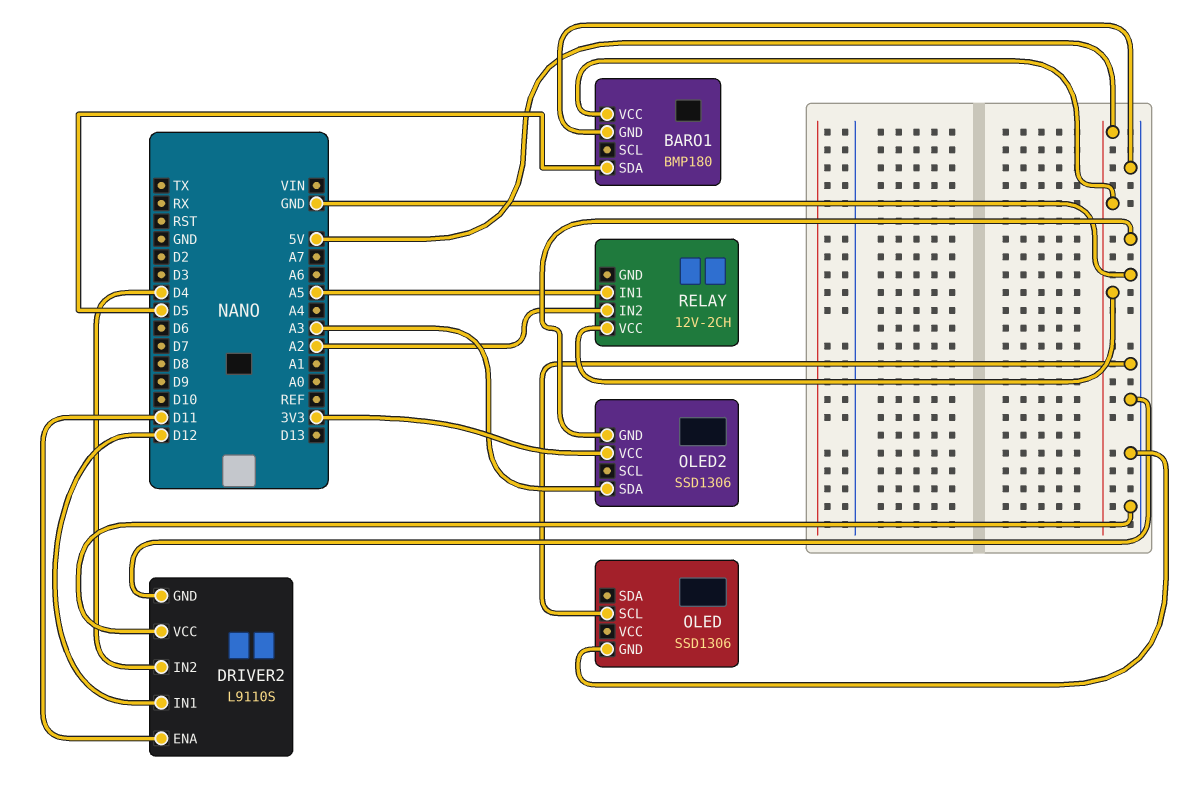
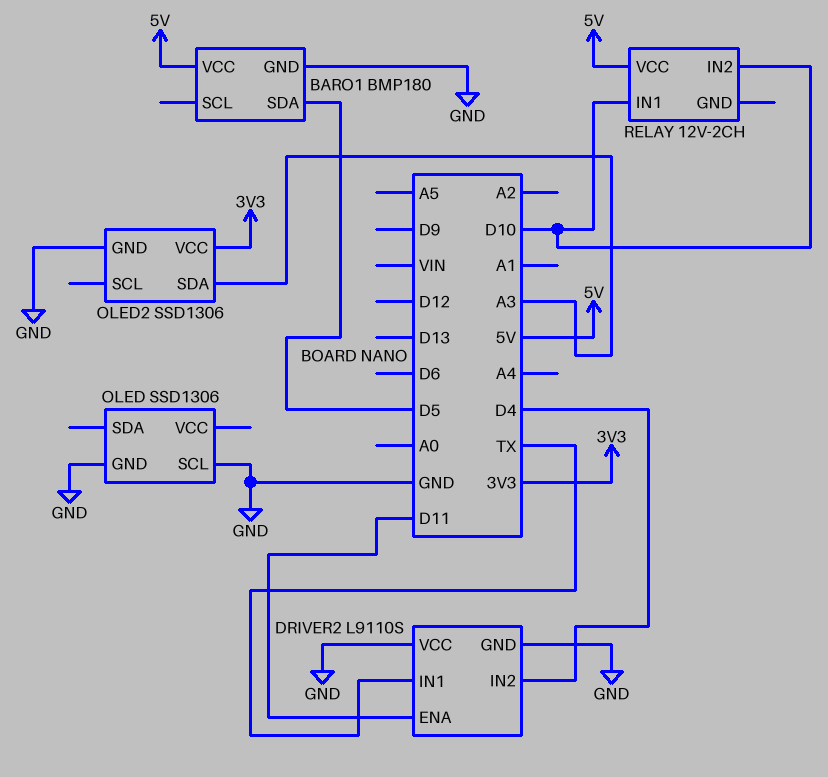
DRIVER2 pin IN1: D12 -> TX
RELAY pin IN1: A5 -> D10
RELAY pin IN2: A2 -> D10

